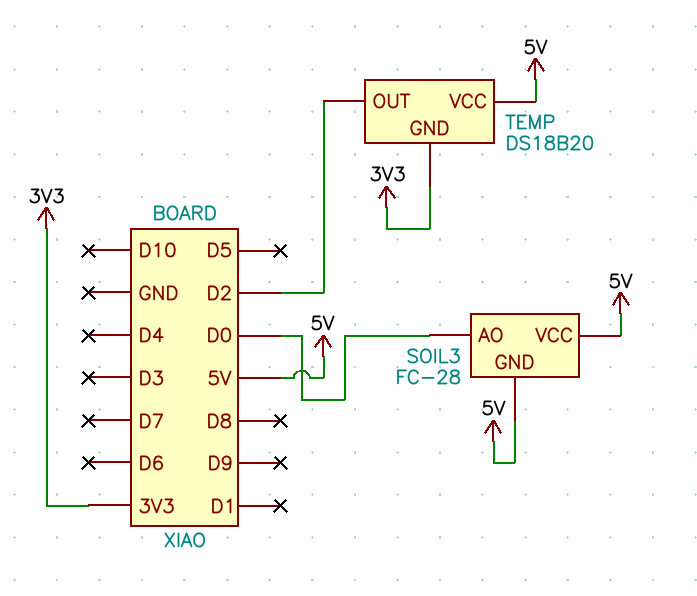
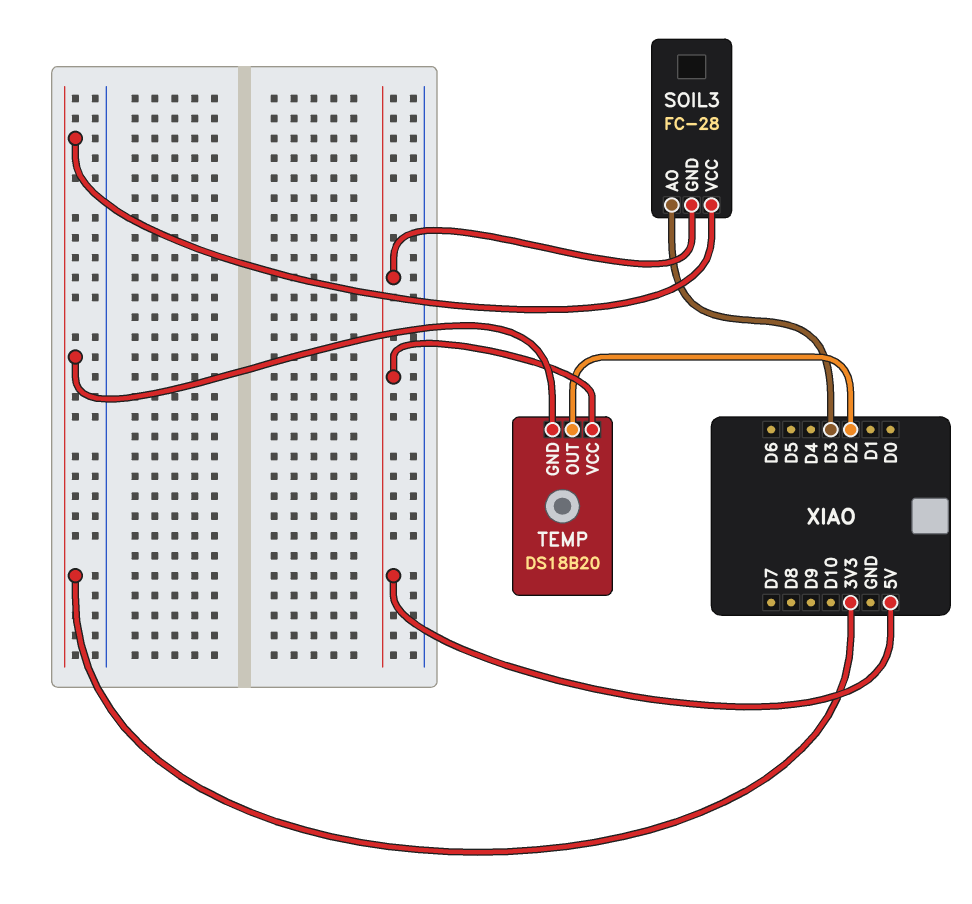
SOIL3 pin AO: D0 -> D3
SOIL3 pin VCC: 5V -> 3V3

